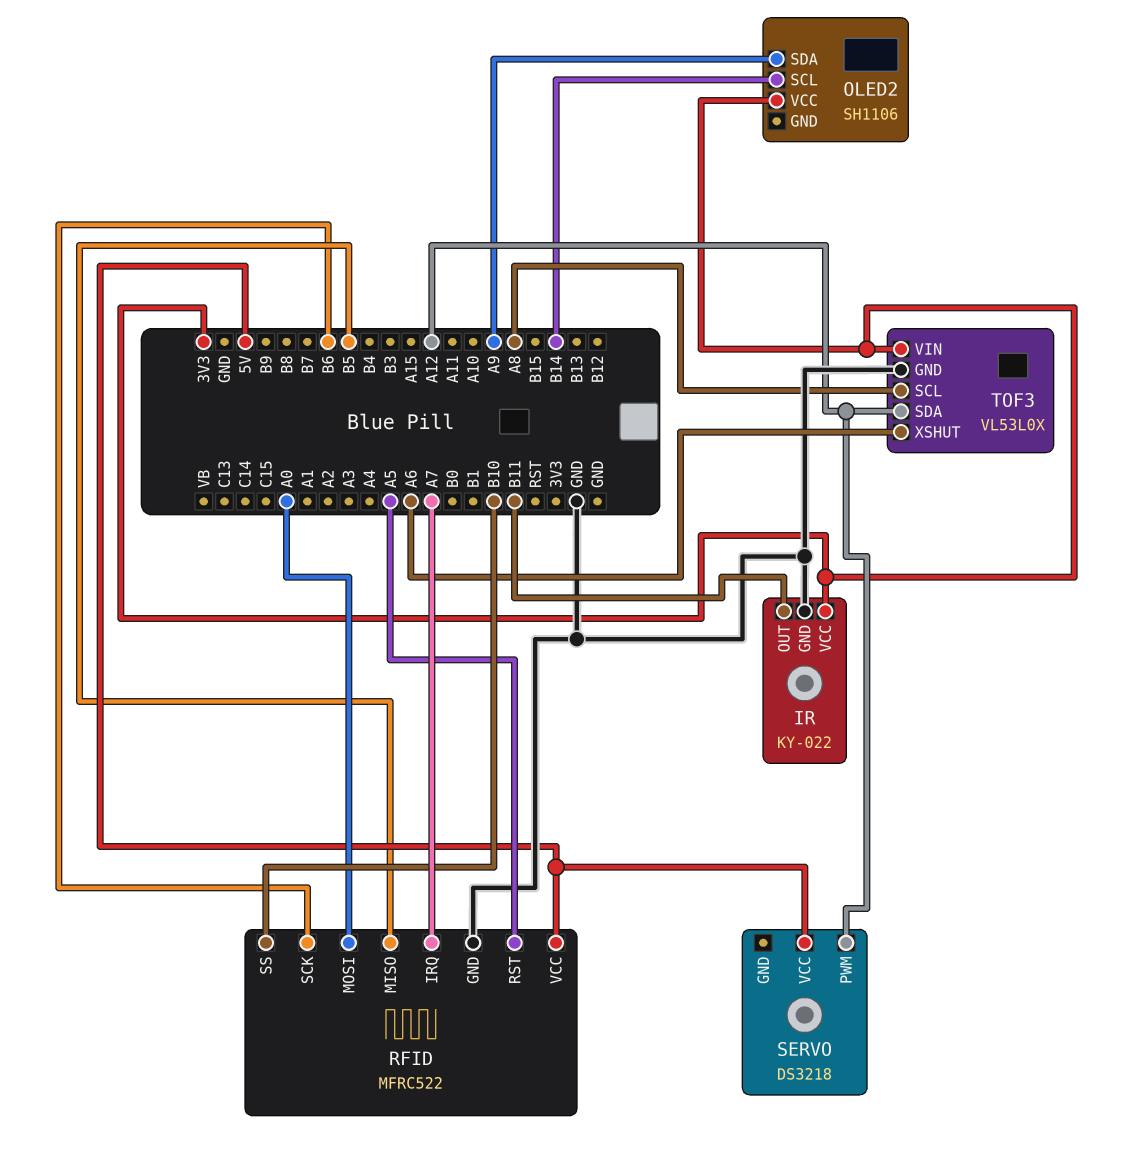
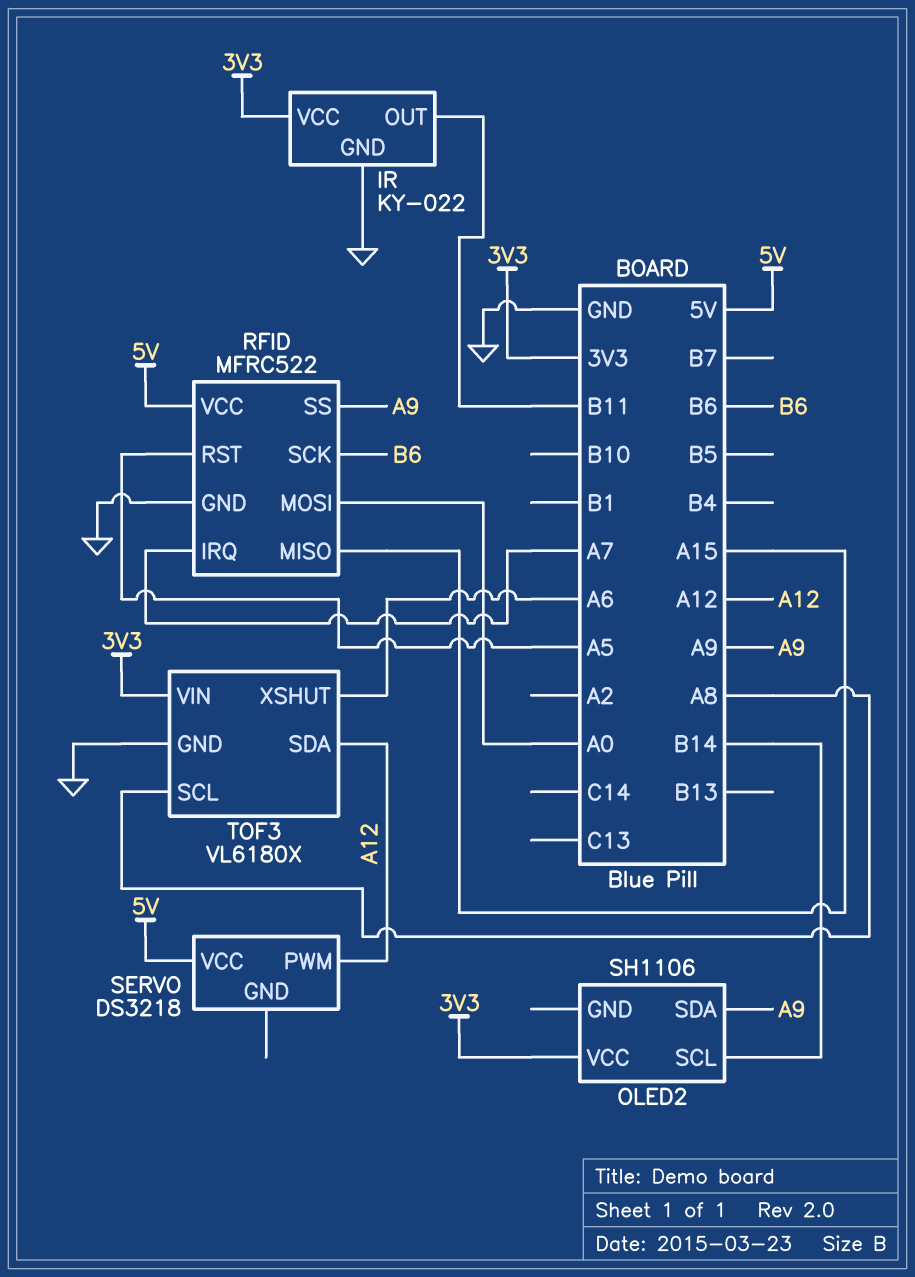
RFID pin MISO: B5 -> A15
RFID pin SS: B10 -> A9
TOF3: VL53L0X -> VL6180X

